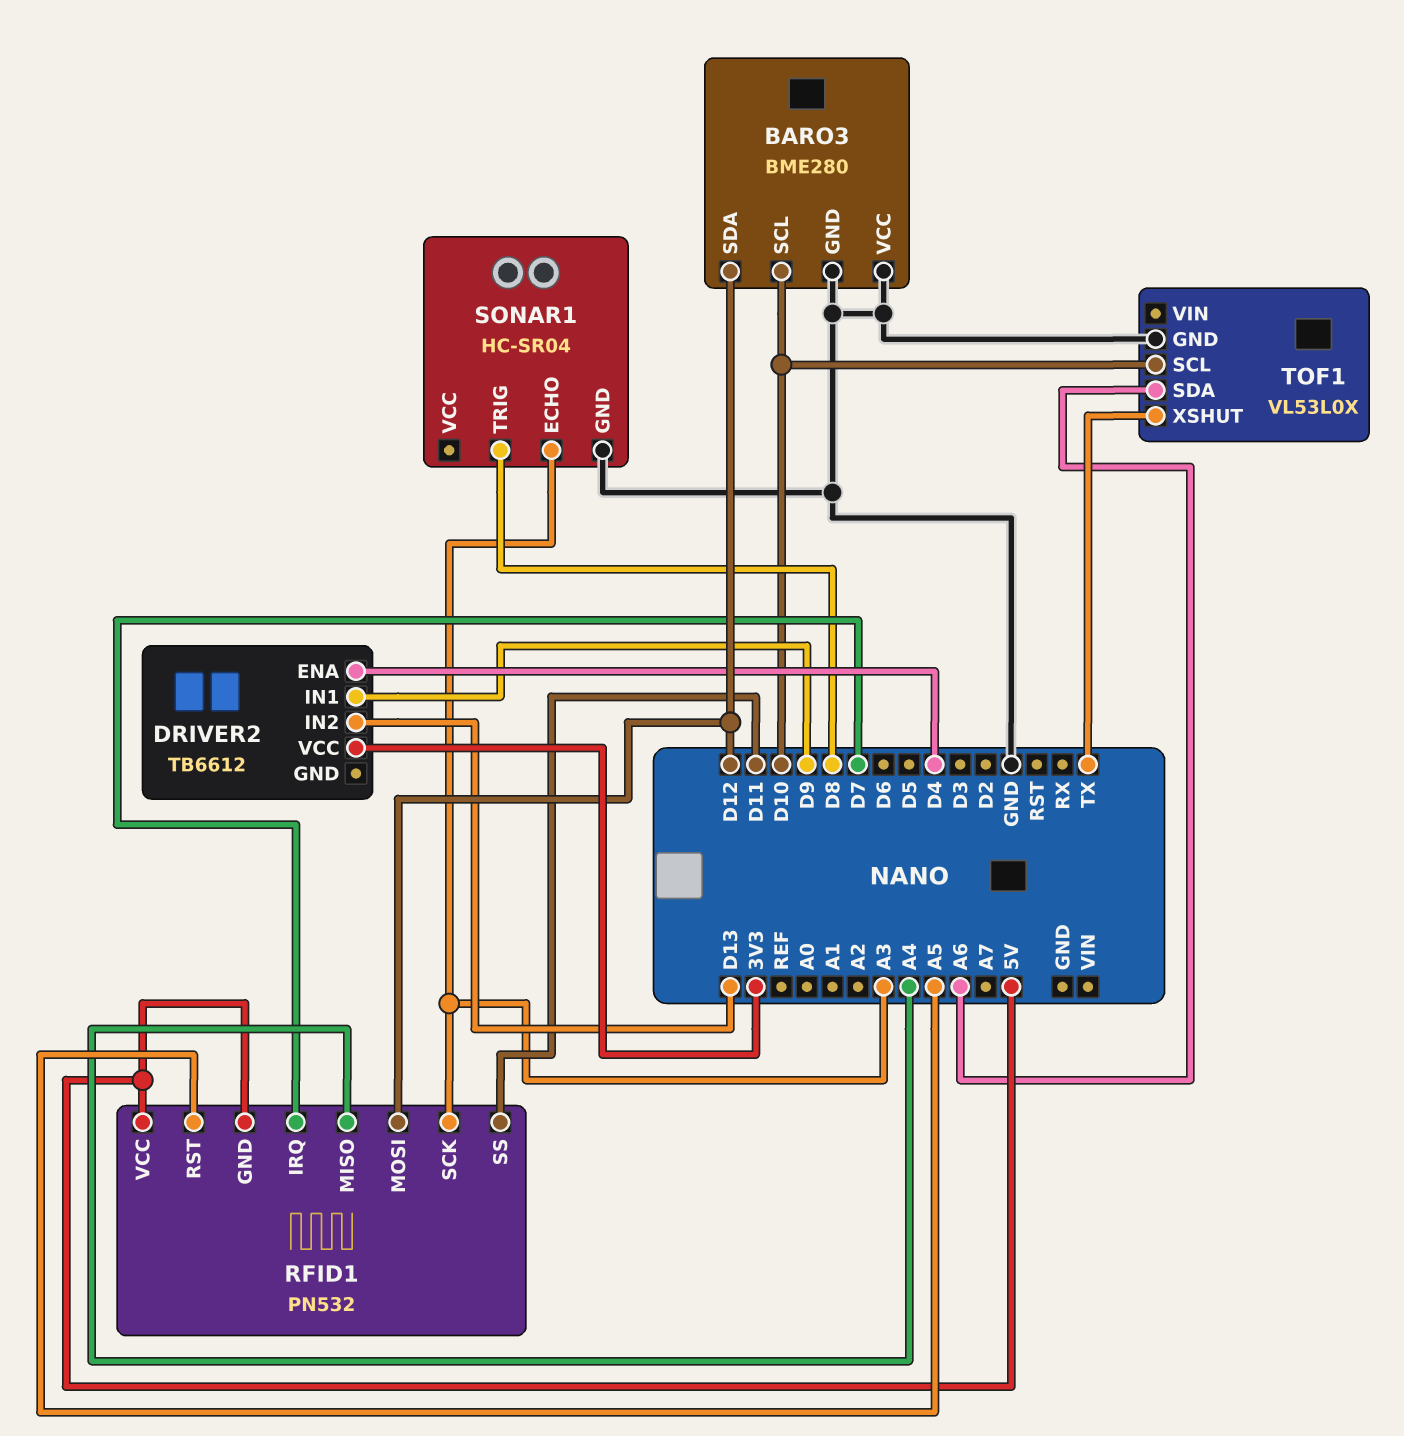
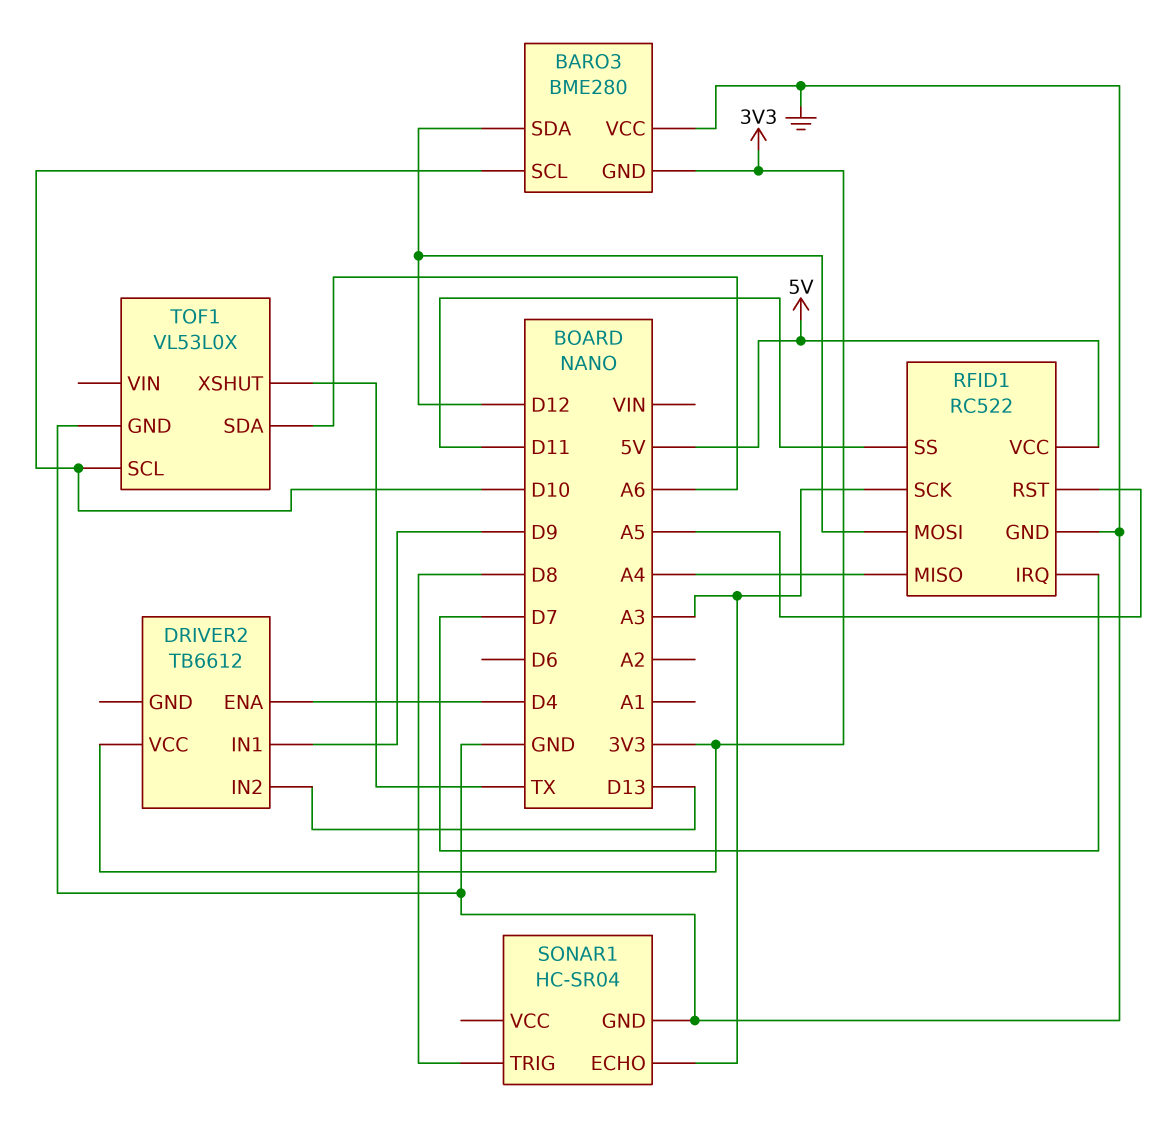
BARO3 pin GND: GND -> 3V3
RFID1: PN532 -> RC522
RFID1 pin GND: 5V -> GND

